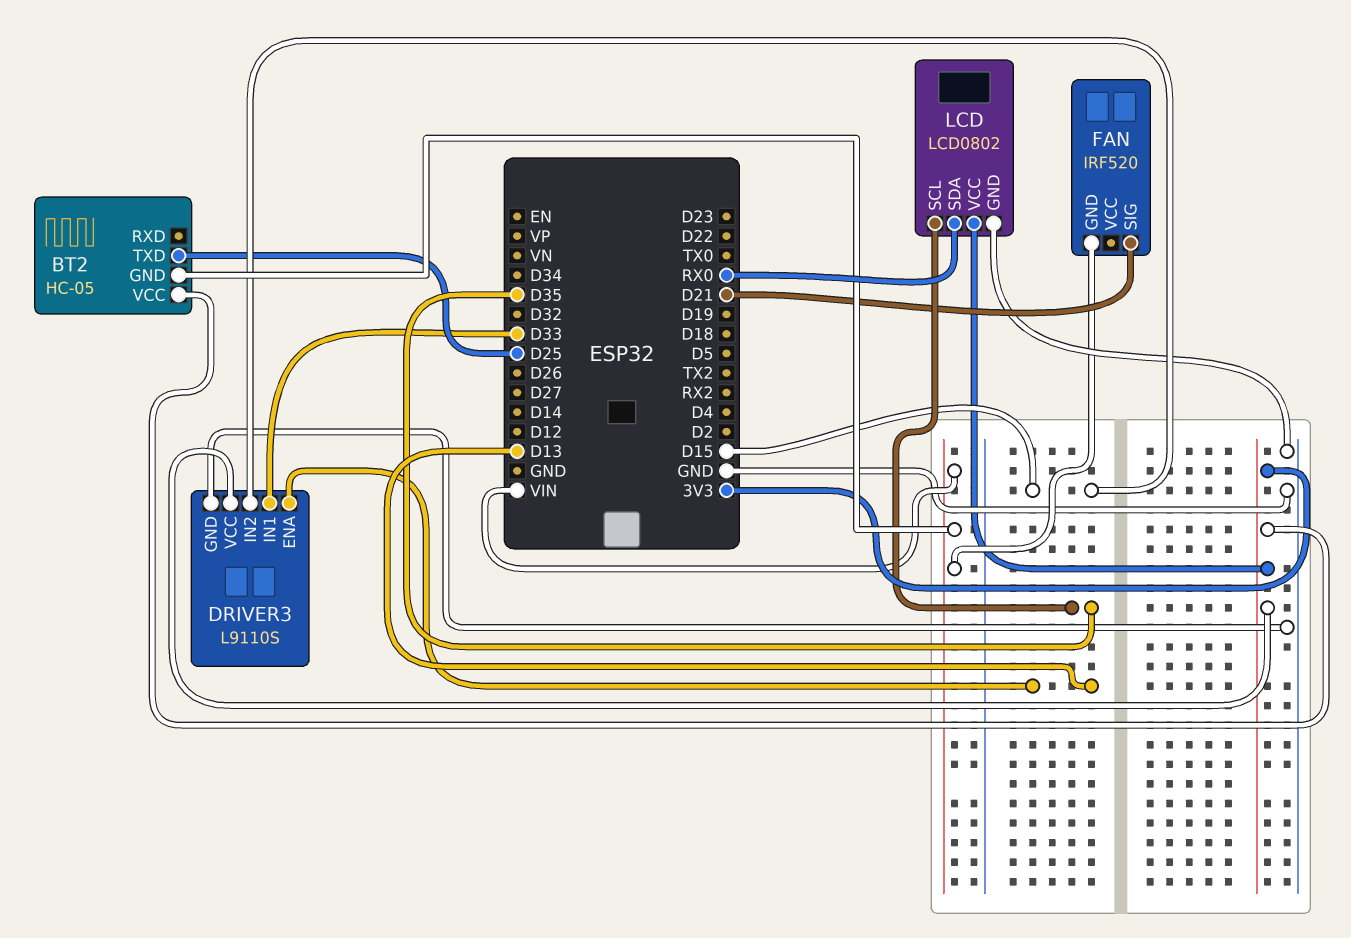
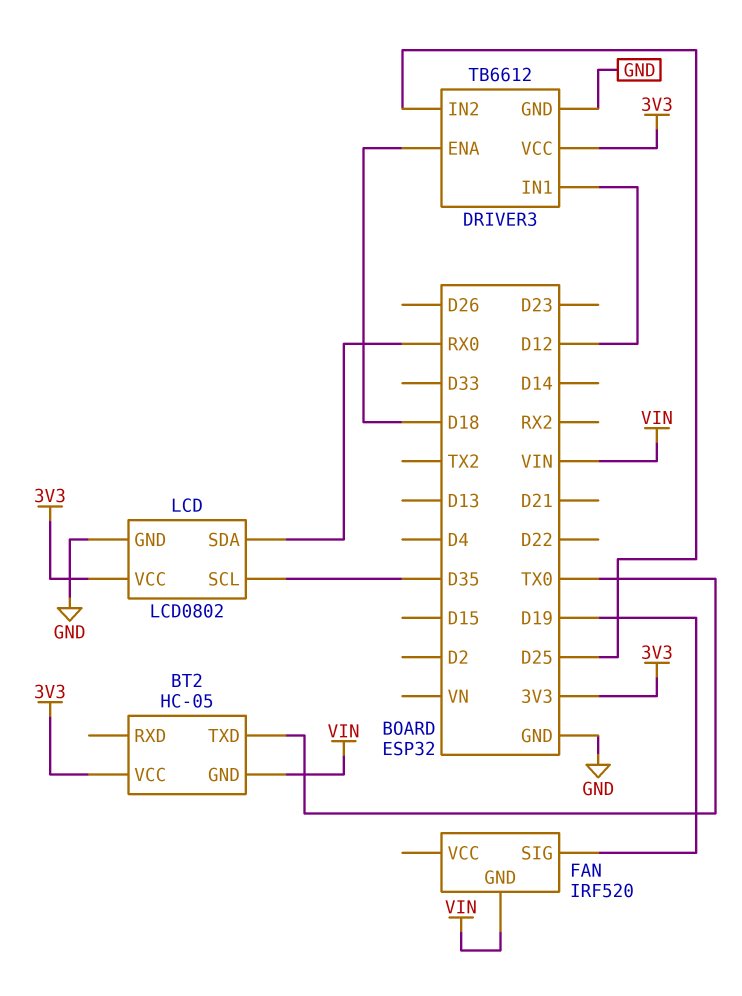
BT2 pin TXD: D25 -> TX0
DRIVER3: L9110S -> TB6612
DRIVER3 pin ENA: D13 -> D18
DRIVER3 pin IN1: D33 -> D12
DRIVER3 pin IN2: D15 -> D25
FAN pin SIG: D21 -> D19

